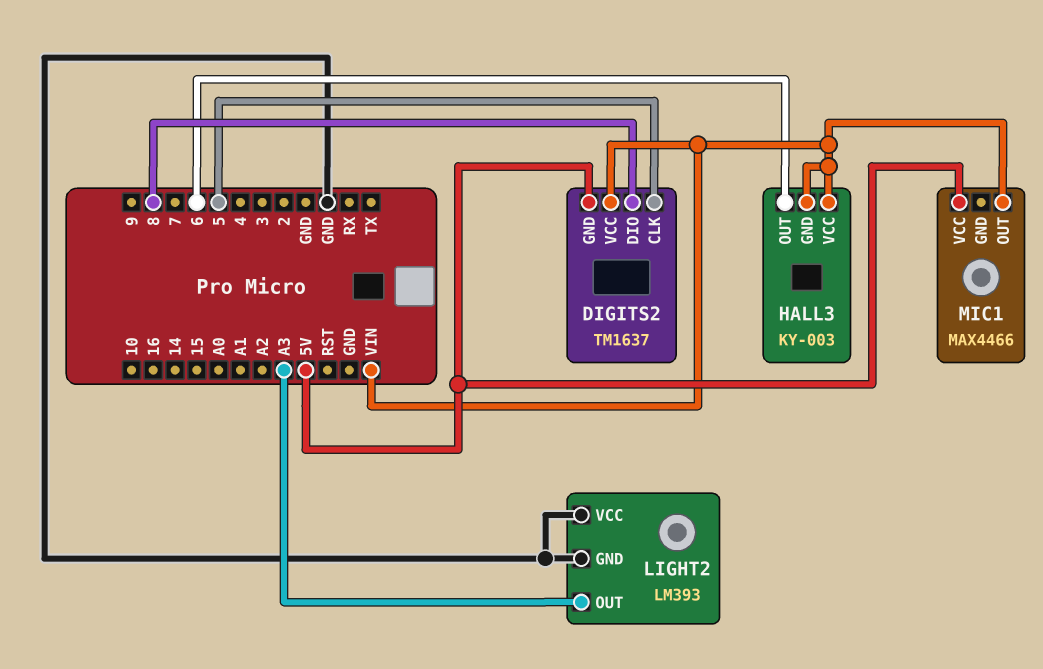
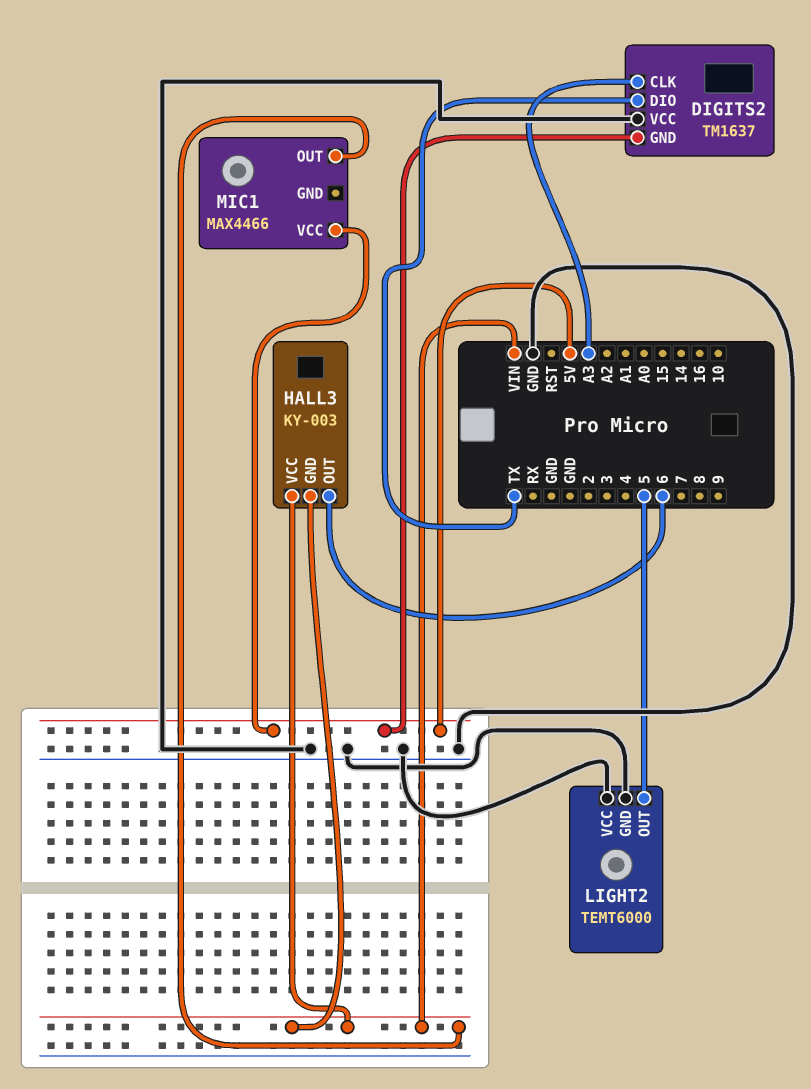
DIGITS2 pin CLK: 5 -> A3
DIGITS2 pin DIO: 8 -> TX
DIGITS2 pin VCC: VIN -> GND
LIGHT2: LM393 -> TEMT6000
LIGHT2 pin OUT: A3 -> 5

